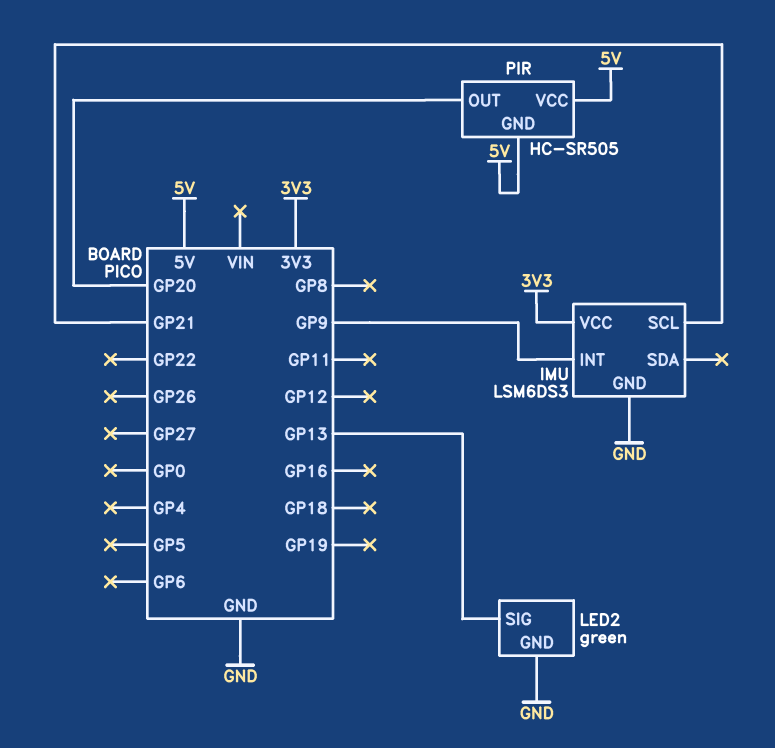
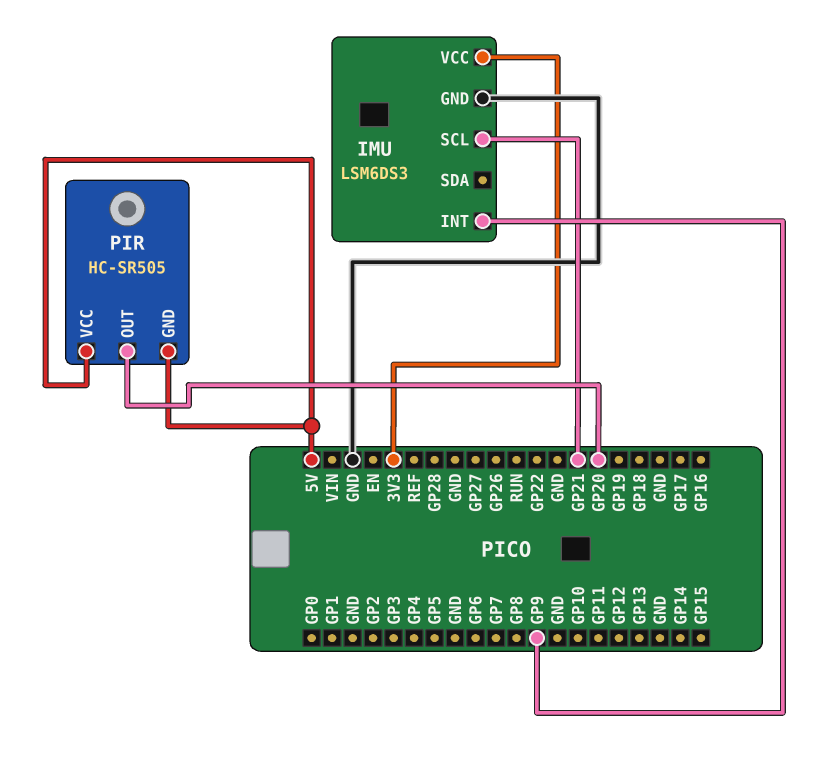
LED2: green -> none
LED2 pin GND: GND -> none
LED2 pin SIG: GP13 -> none

